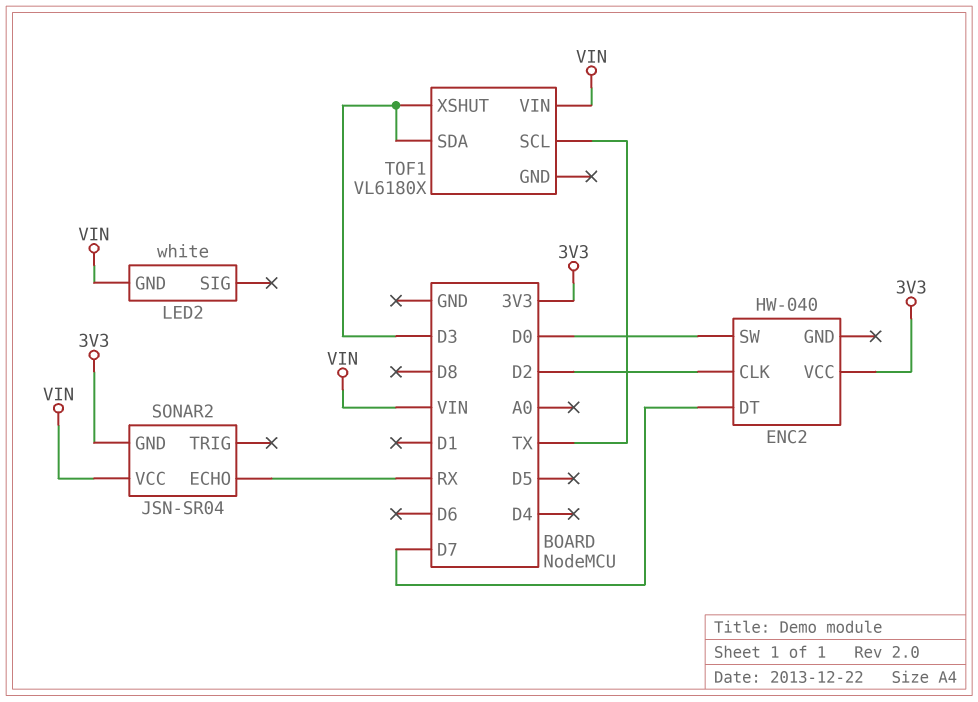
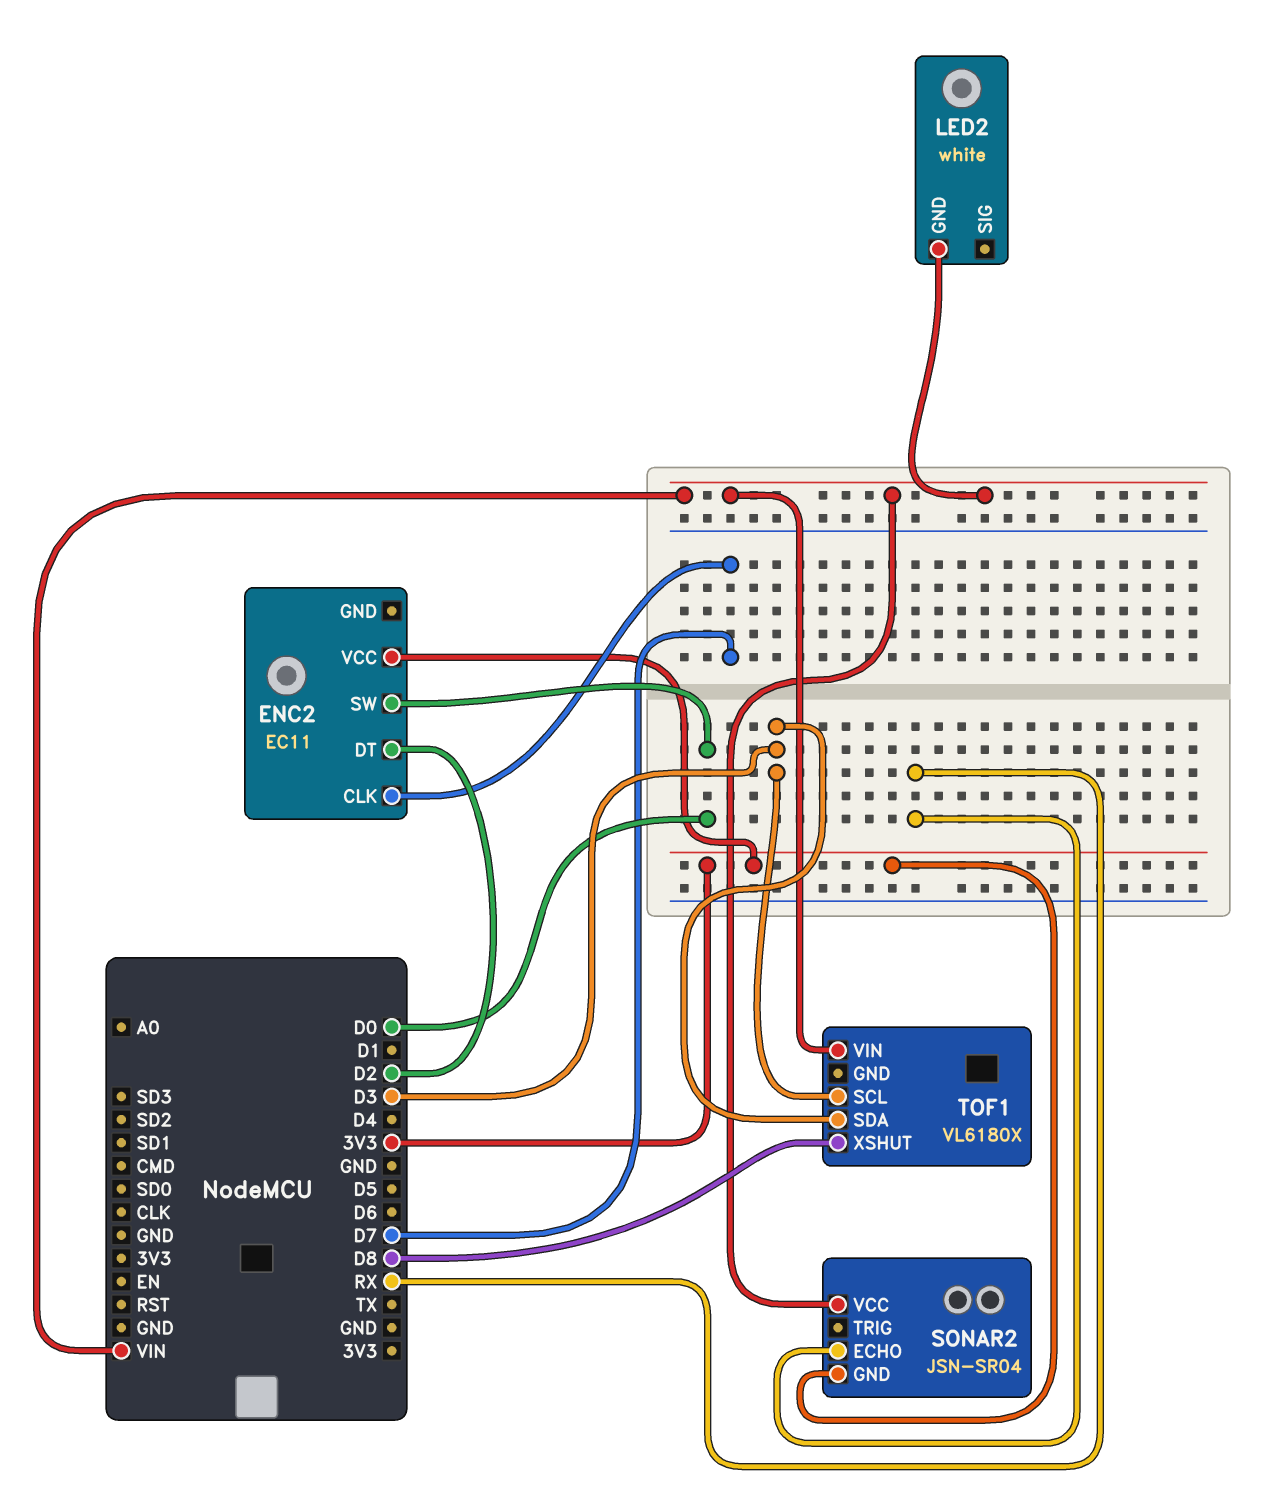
ENC2: HW-040 -> EC11
ENC2 pin CLK: D2 -> D7
ENC2 pin DT: D7 -> D2
TOF1 pin SCL: TX -> D3
TOF1 pin XSHUT: D3 -> D8

